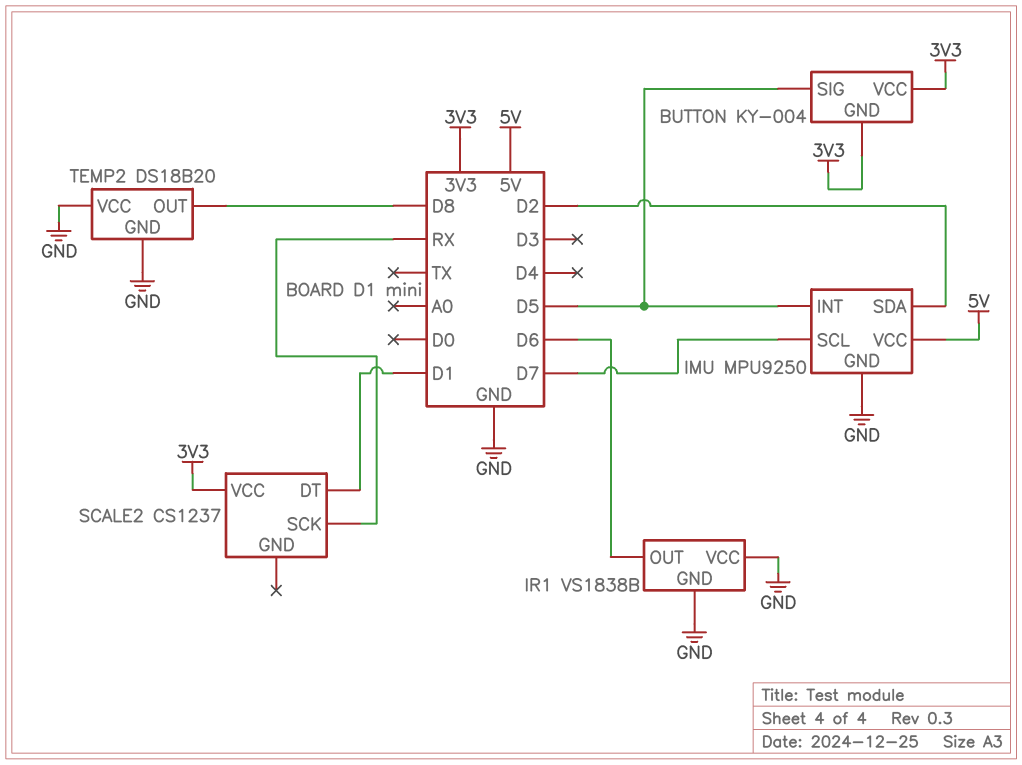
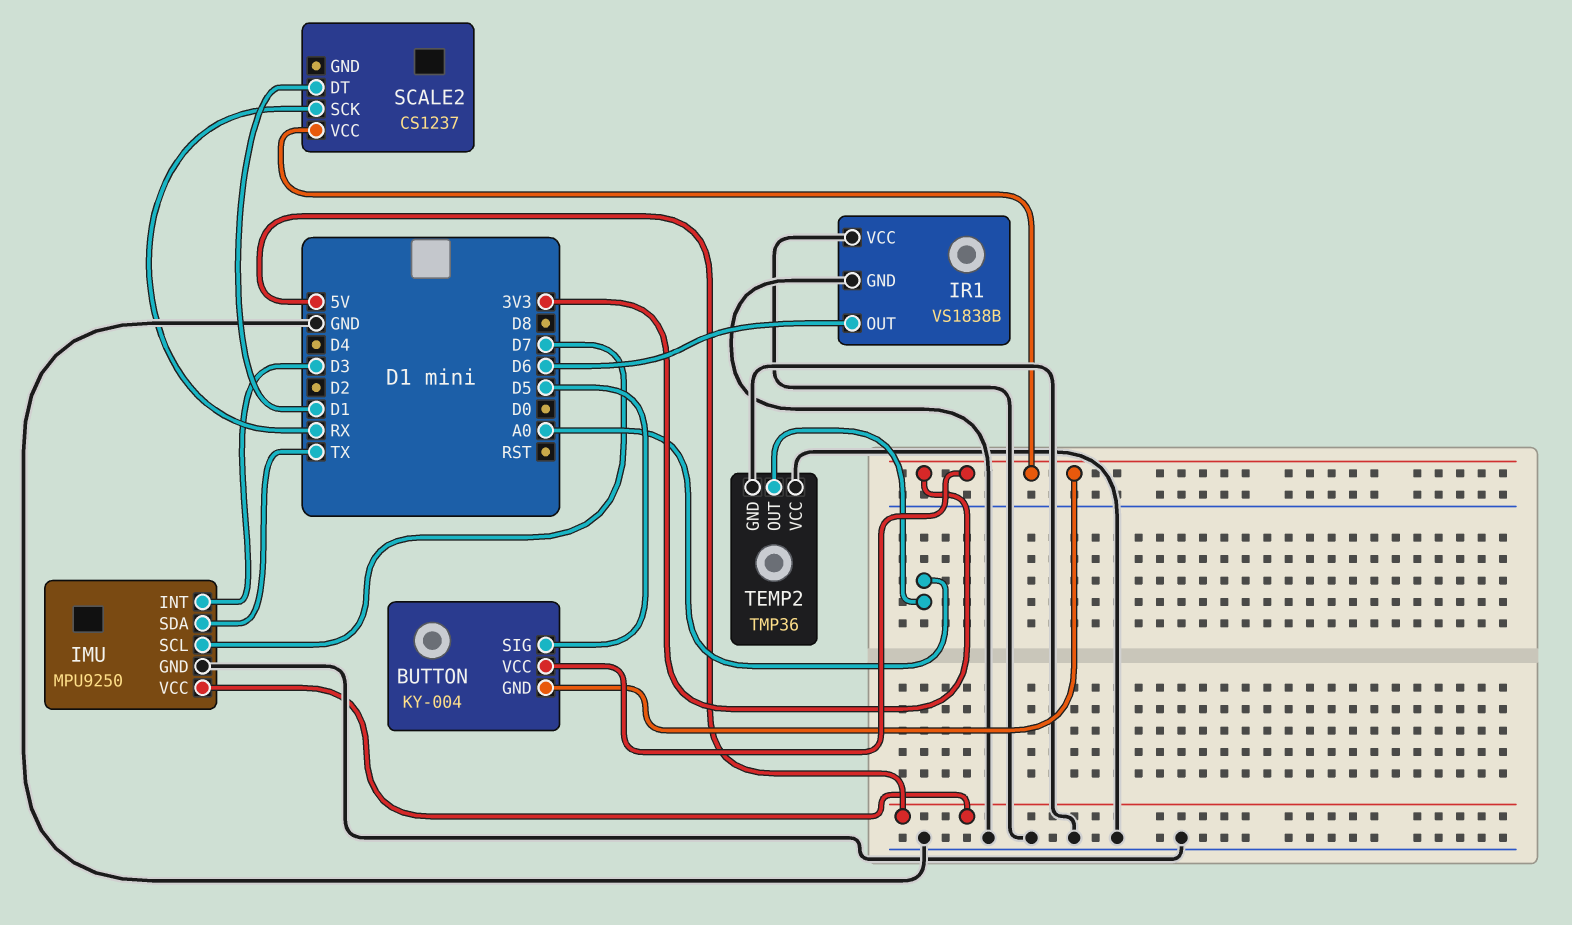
IMU pin INT: D5 -> D3
IMU pin SDA: D2 -> TX
TEMP2: DS18B20 -> TMP36
TEMP2 pin OUT: D8 -> A0

